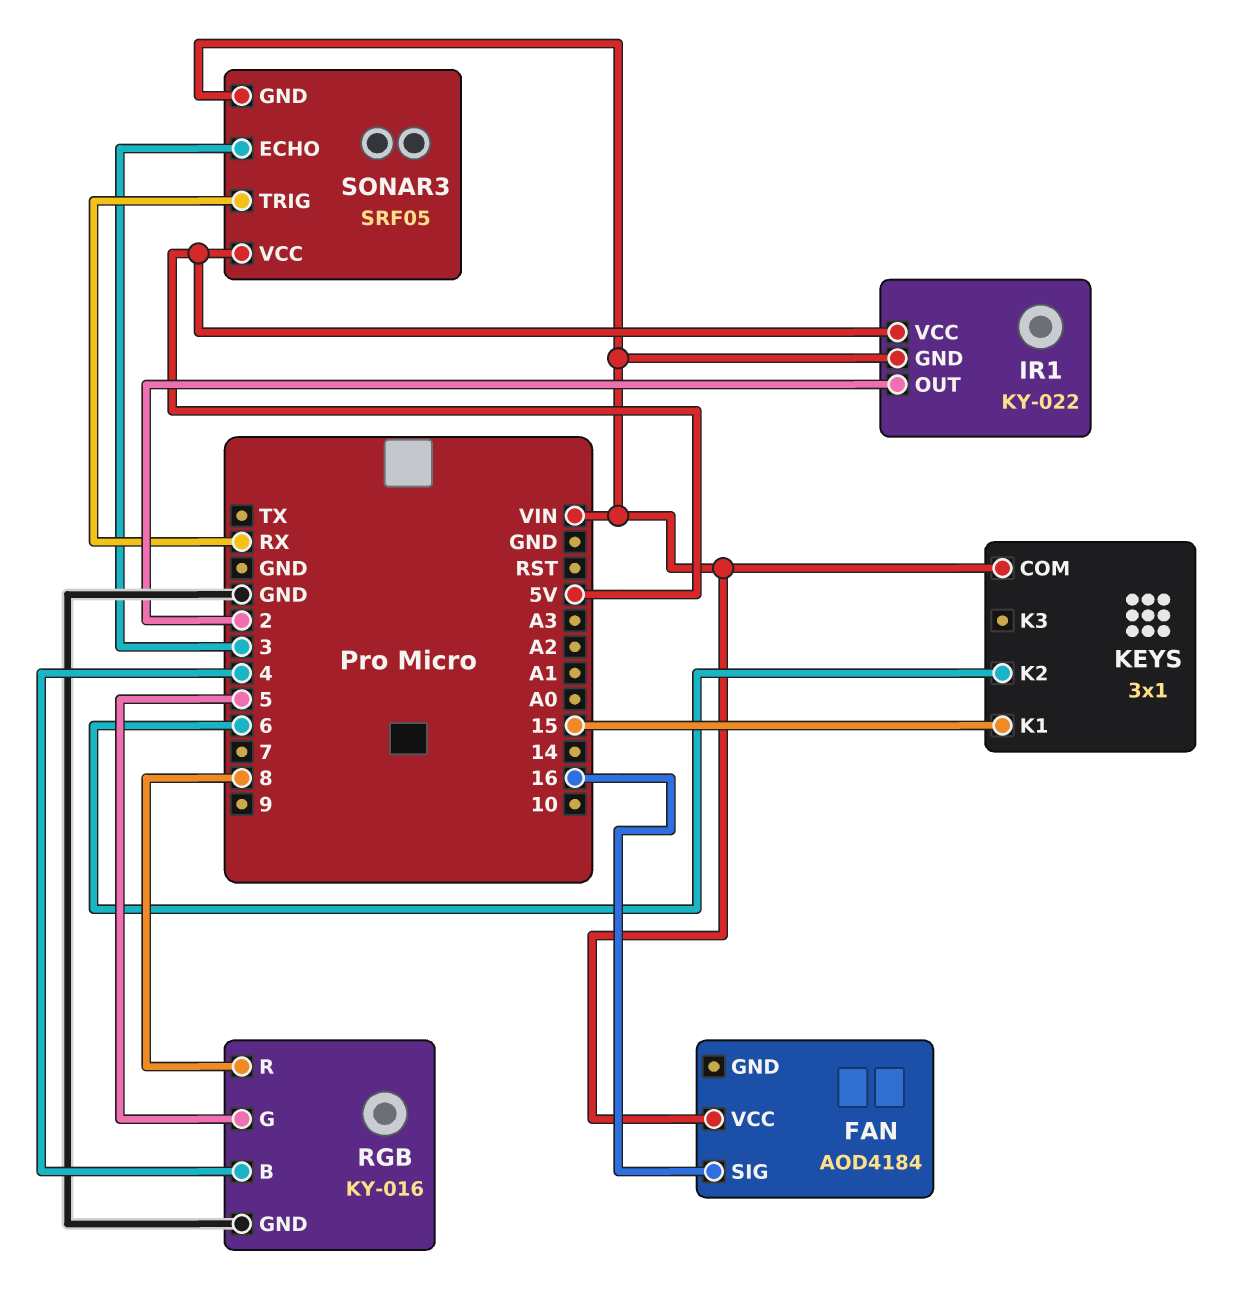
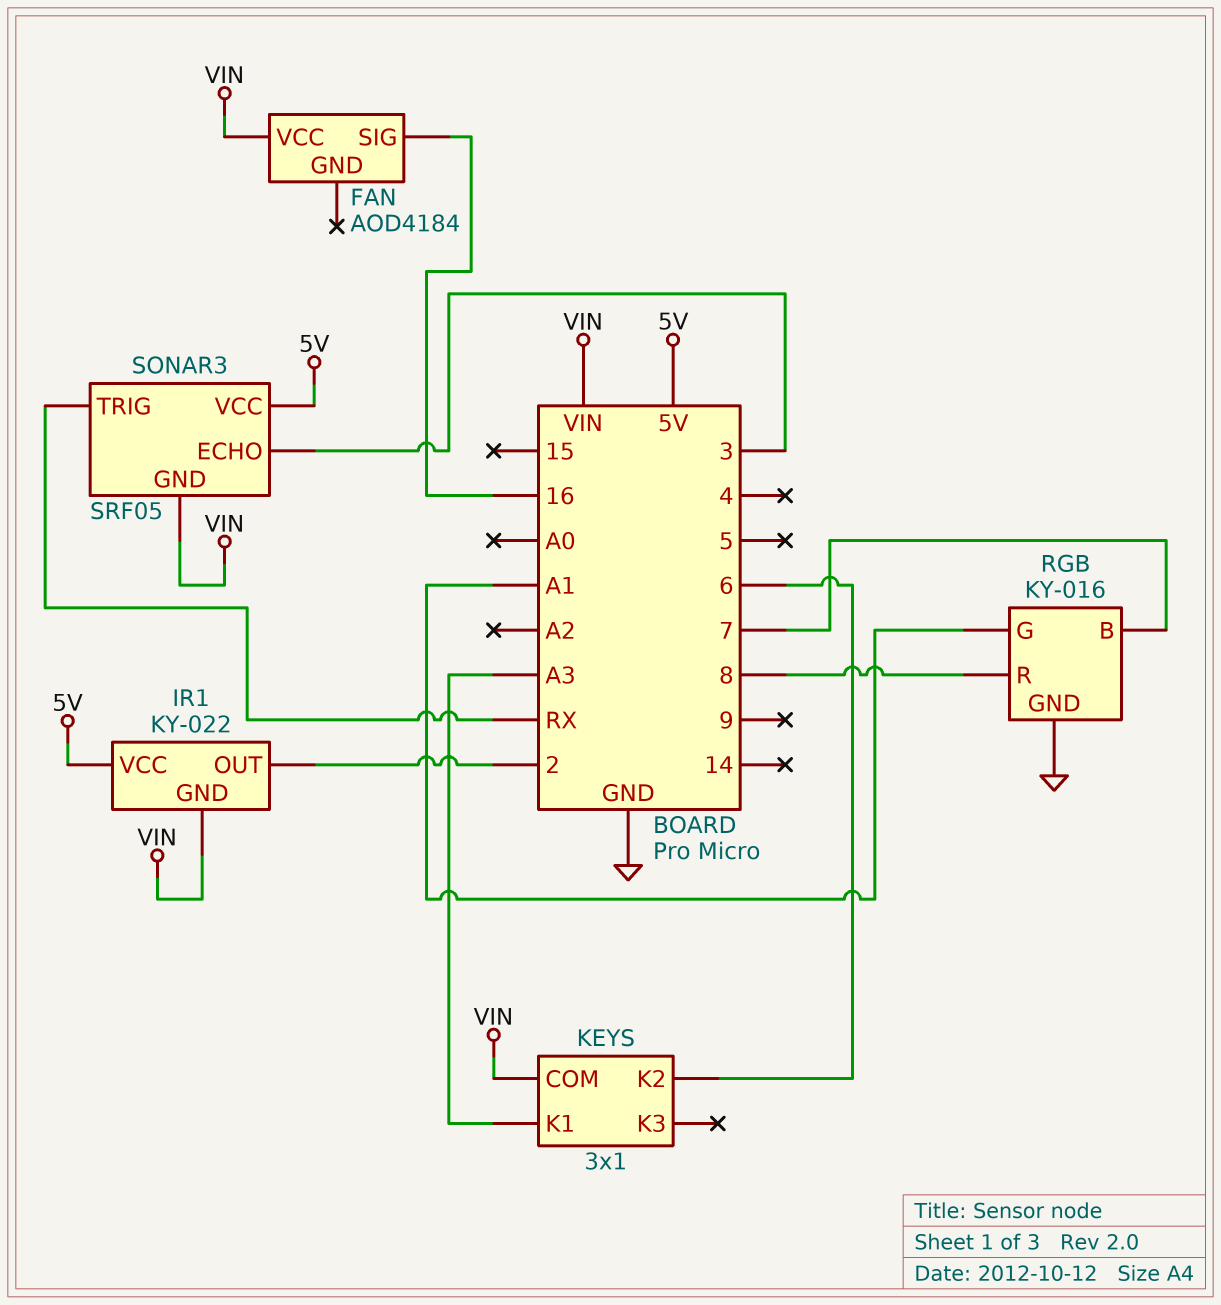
KEYS pin K1: 15 -> A3
RGB pin B: 4 -> 7
RGB pin G: 5 -> A1

